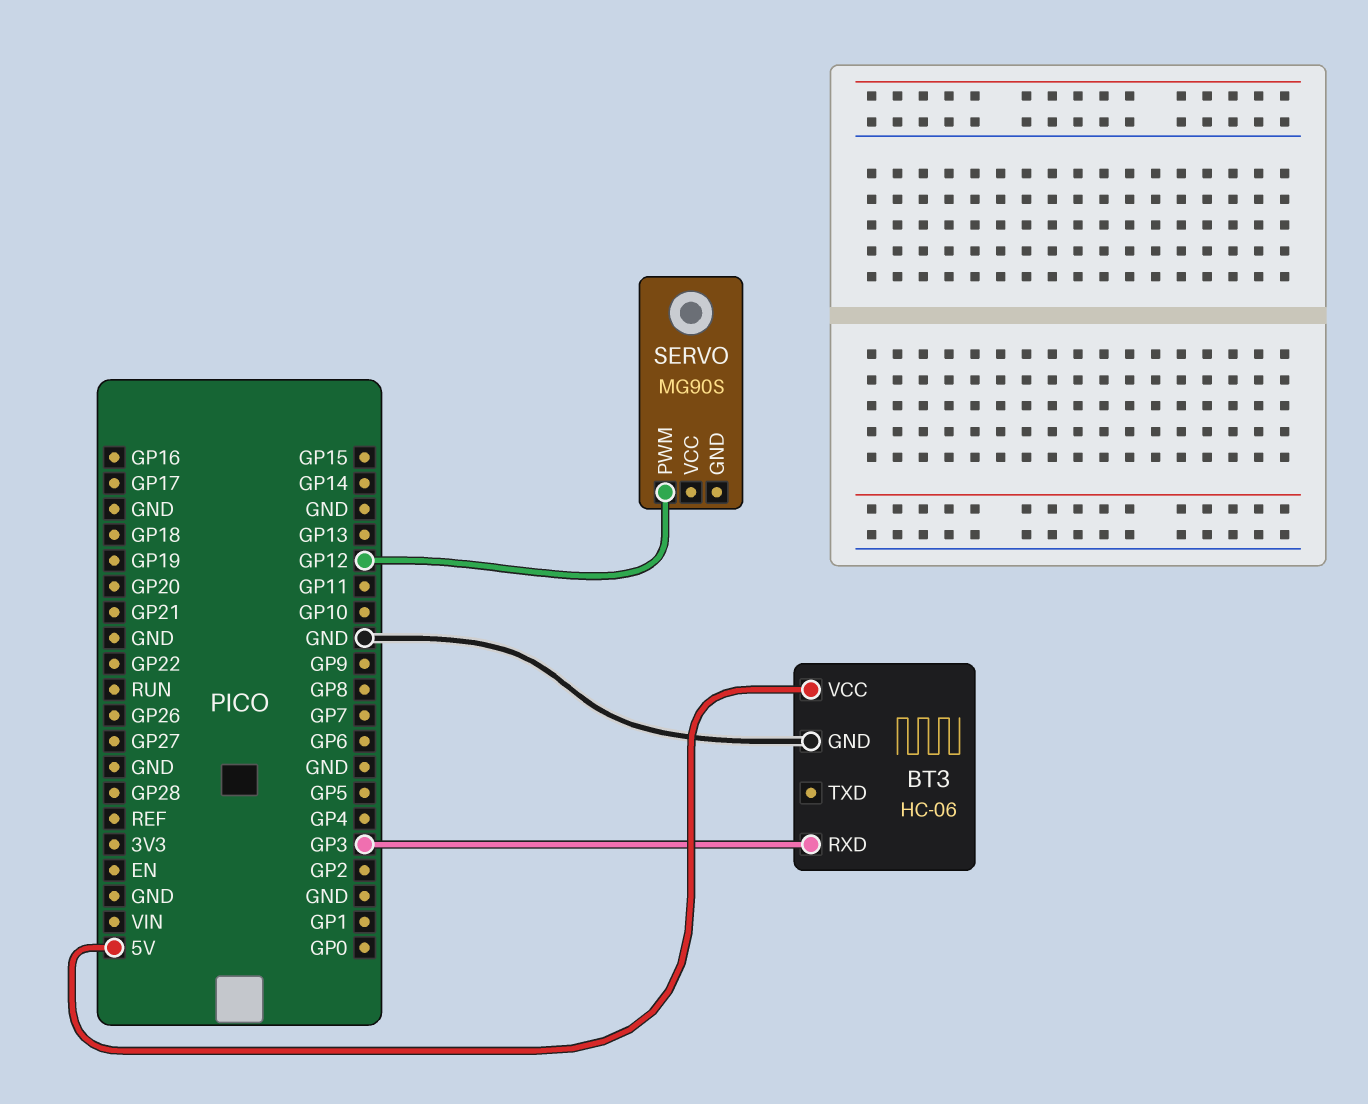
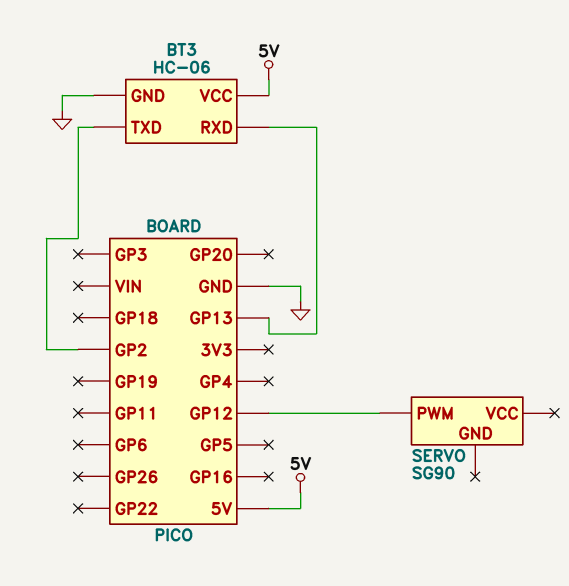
BT3 pin RXD: GP3 -> GP13
BT3 pin TXD: none -> GP2
SERVO: MG90S -> SG90

